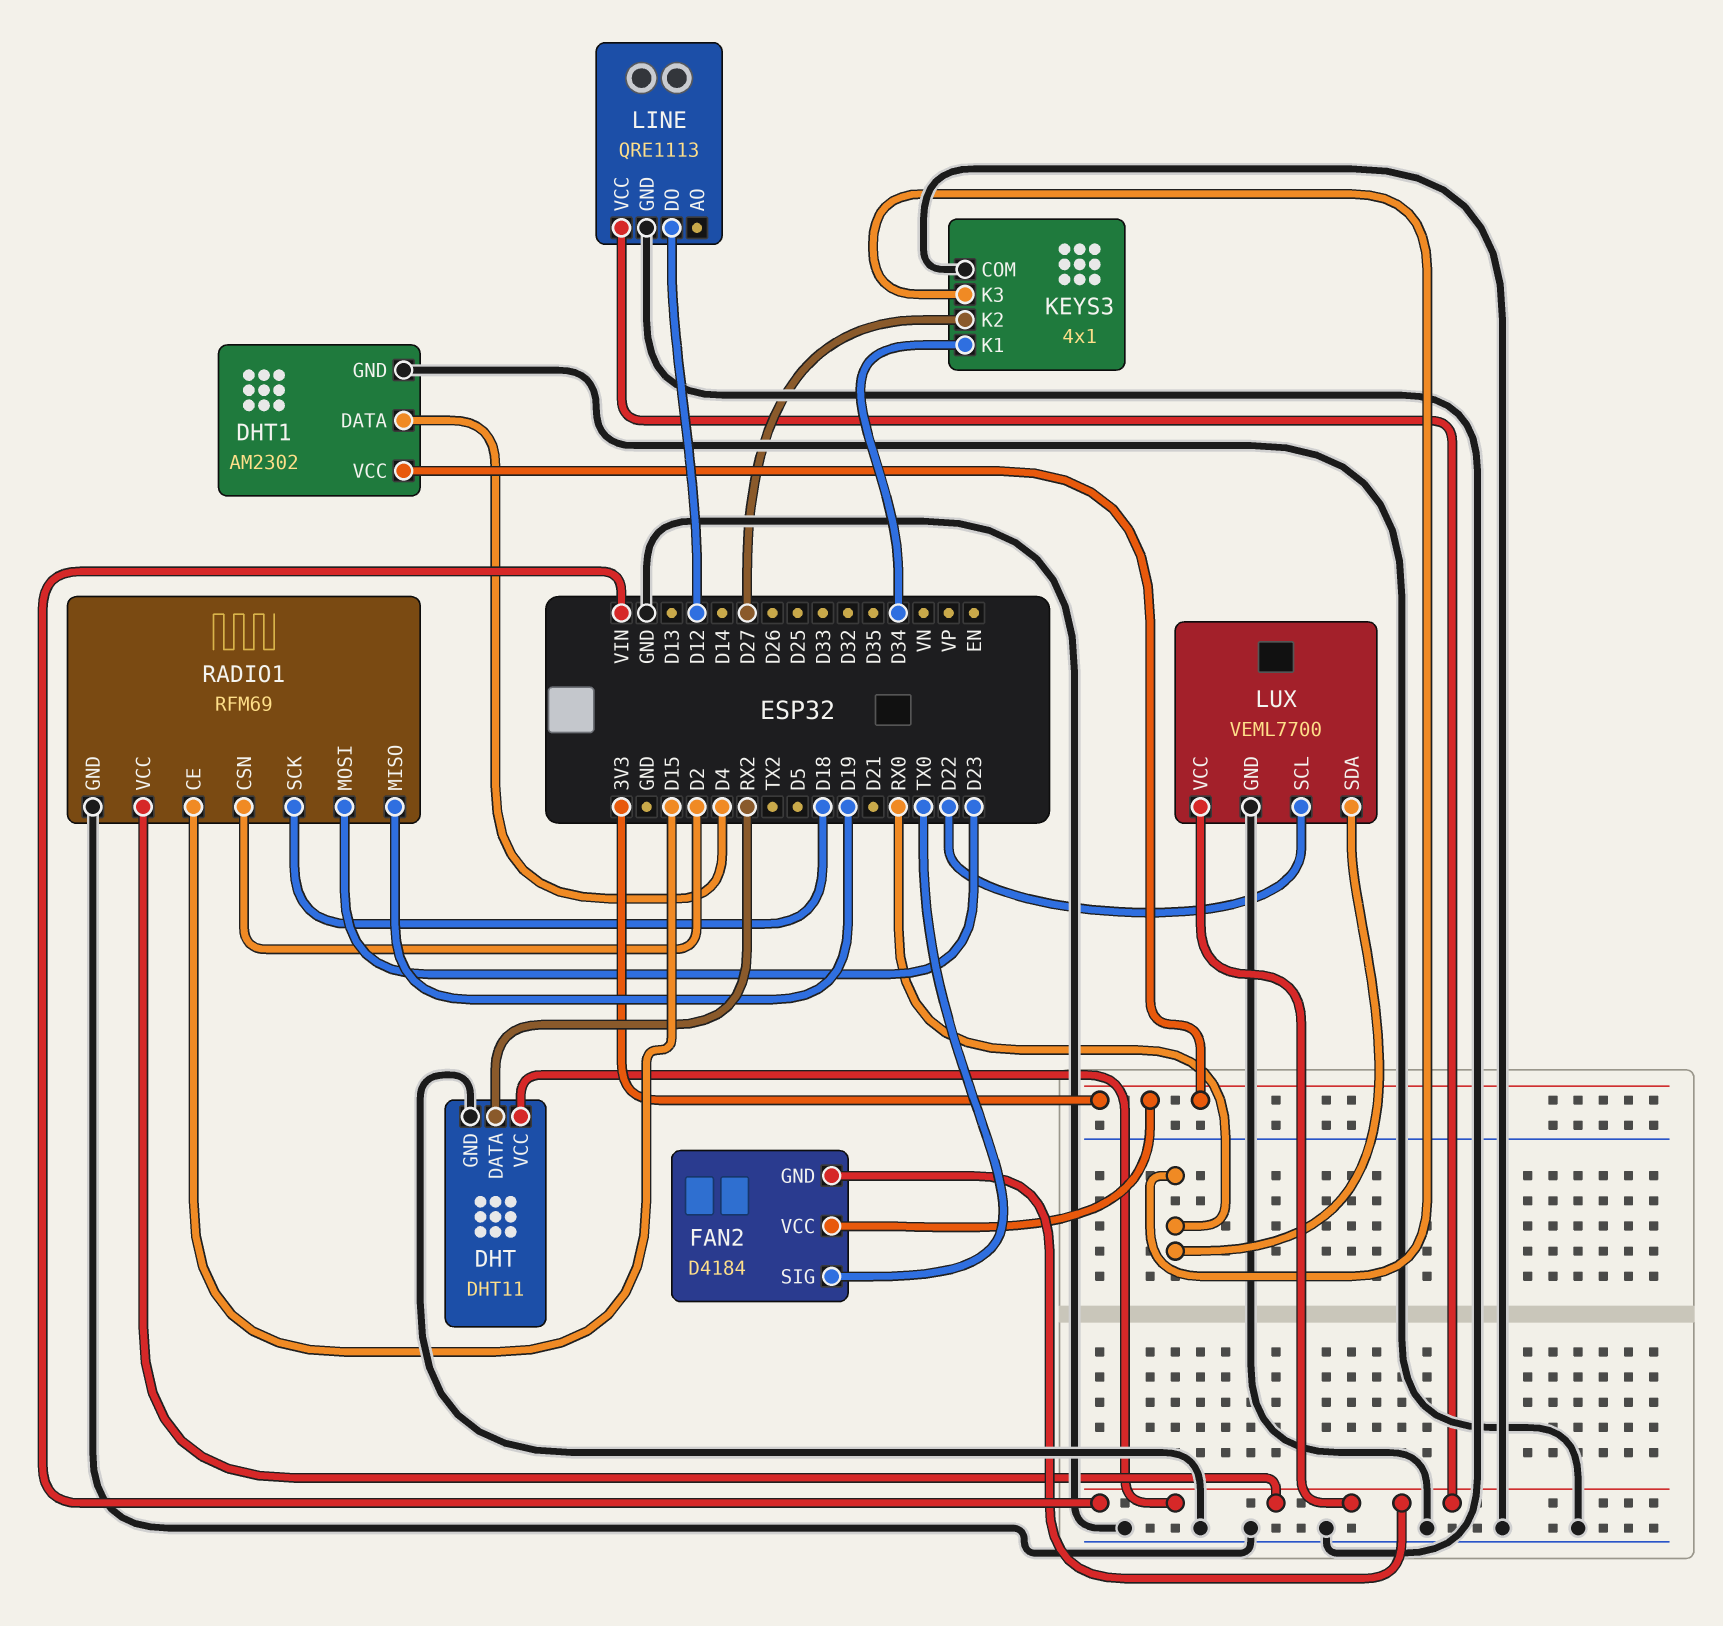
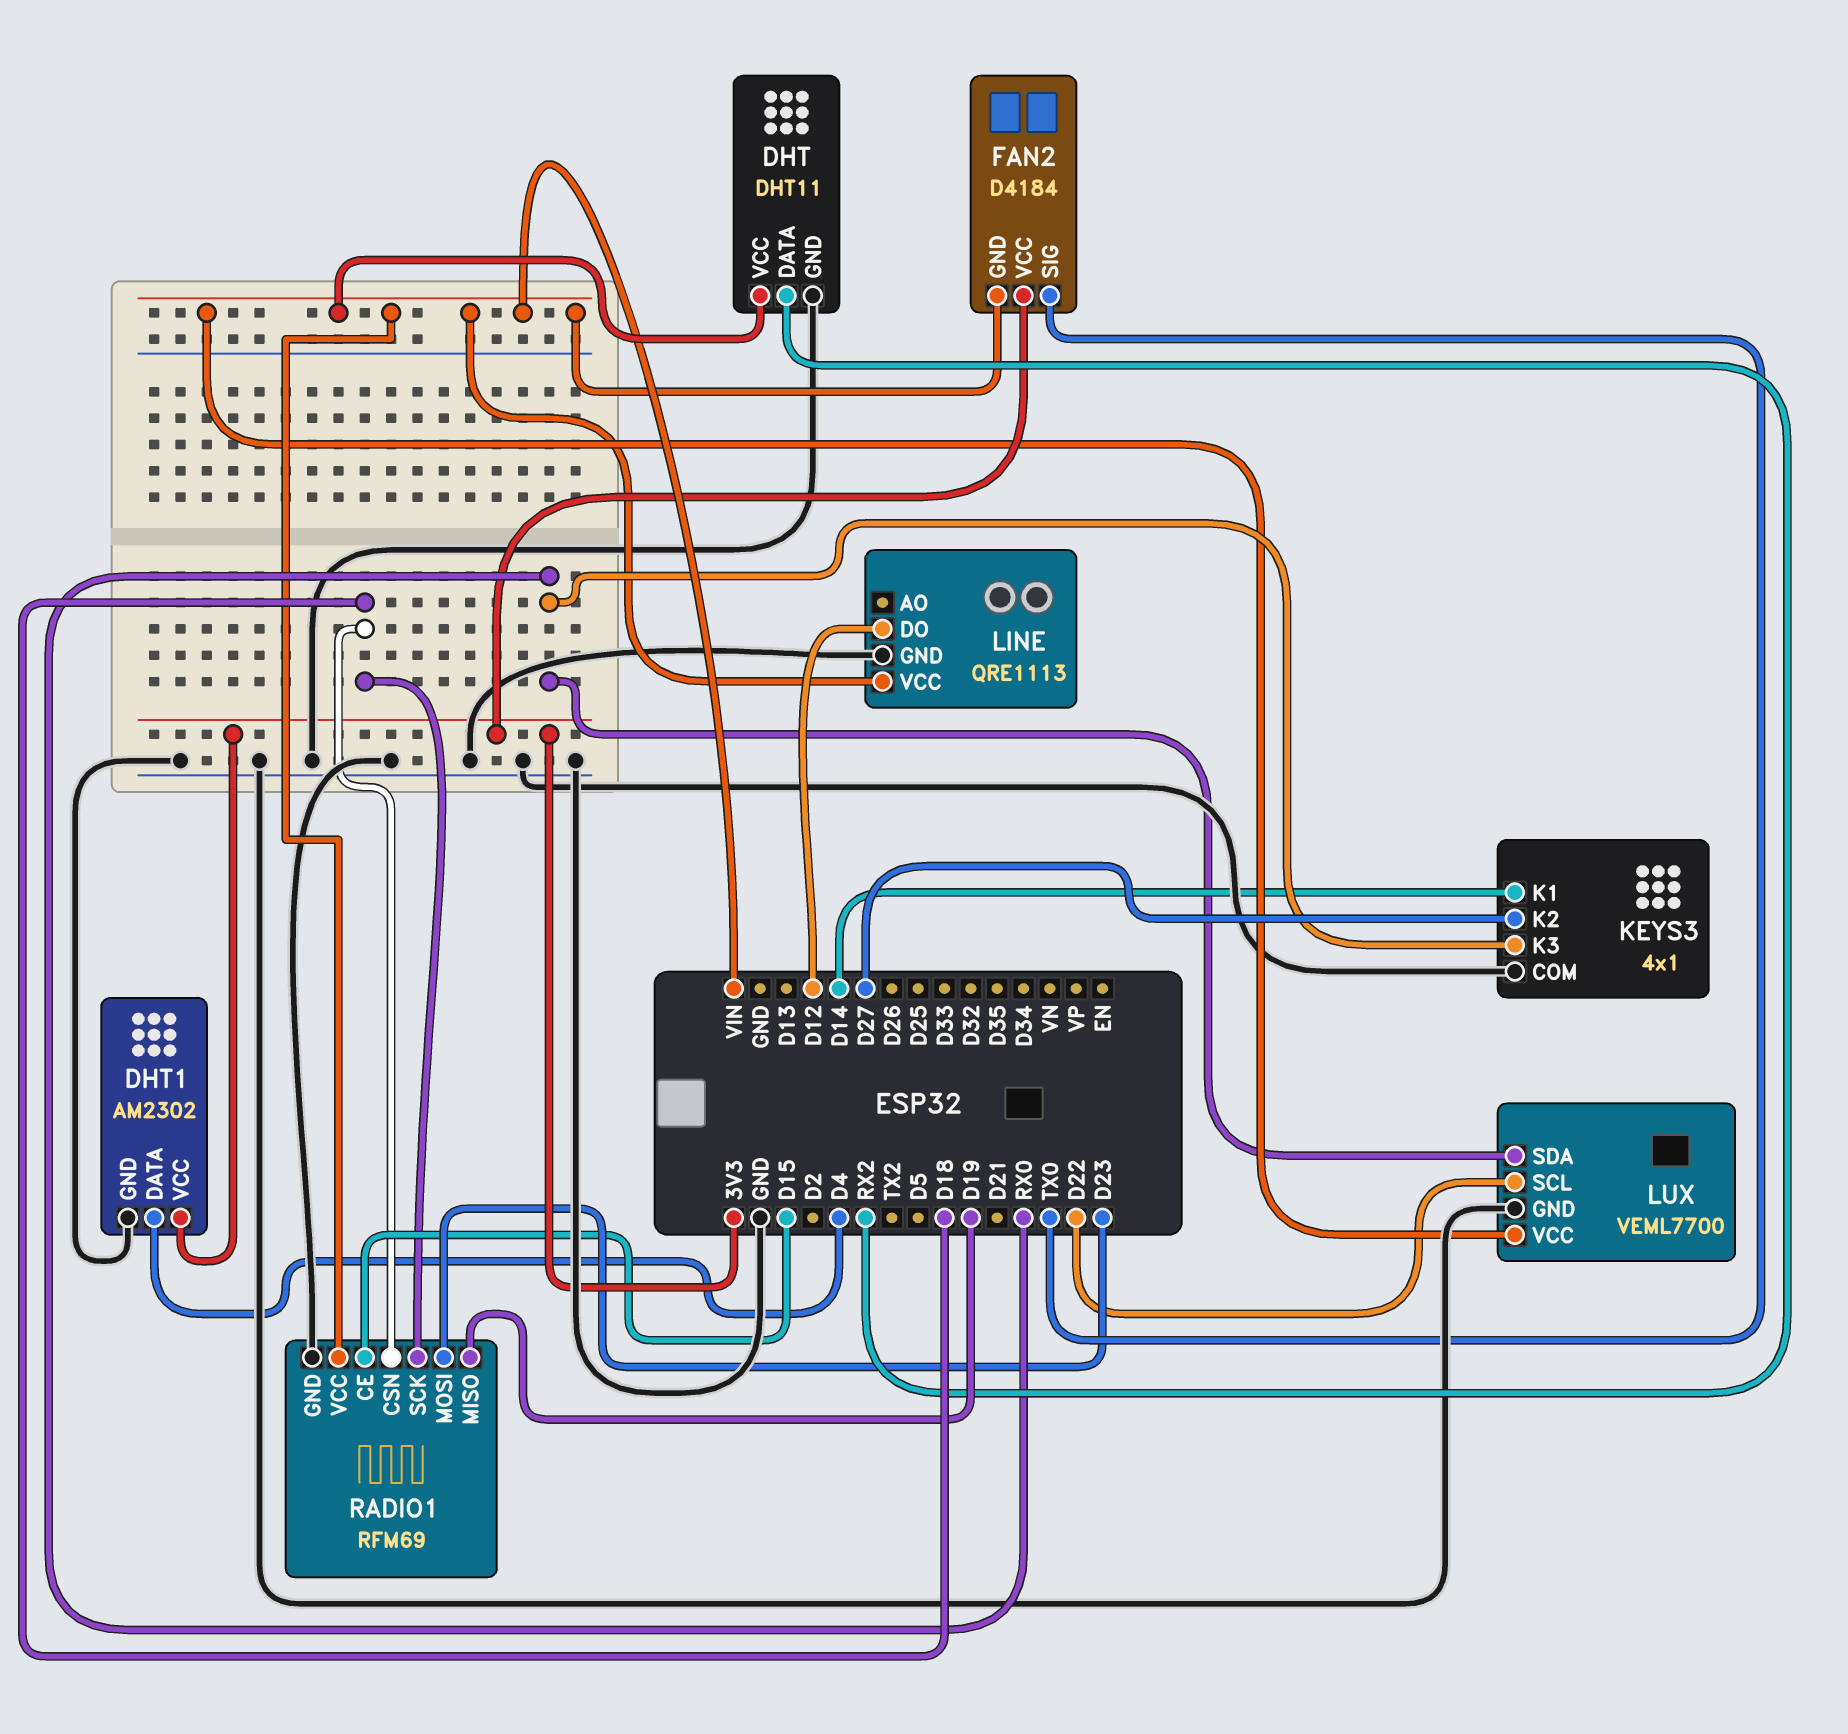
KEYS3 pin K1: D34 -> D14
RADIO1 pin CSN: D2 -> D18

